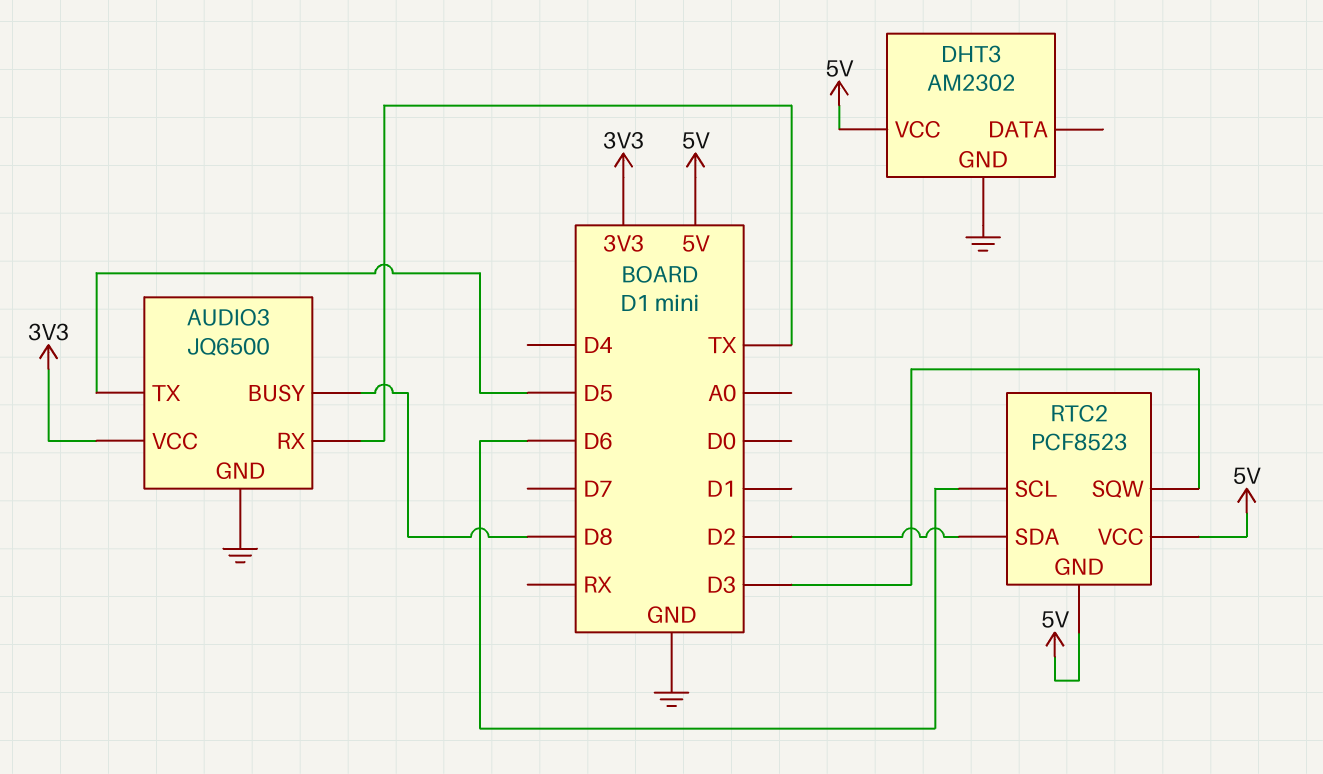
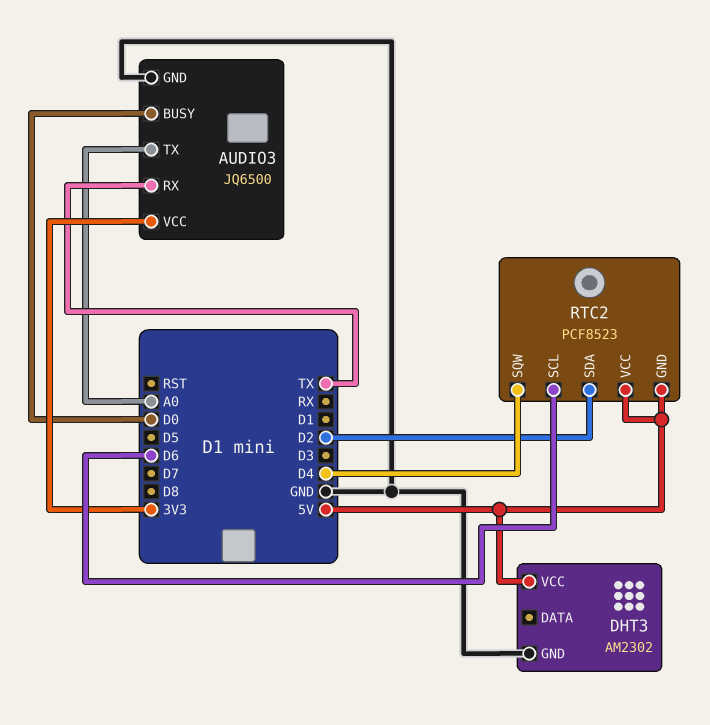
AUDIO3 pin BUSY: D8 -> D0
AUDIO3 pin TX: D5 -> A0
RTC2 pin SQW: D3 -> D4

